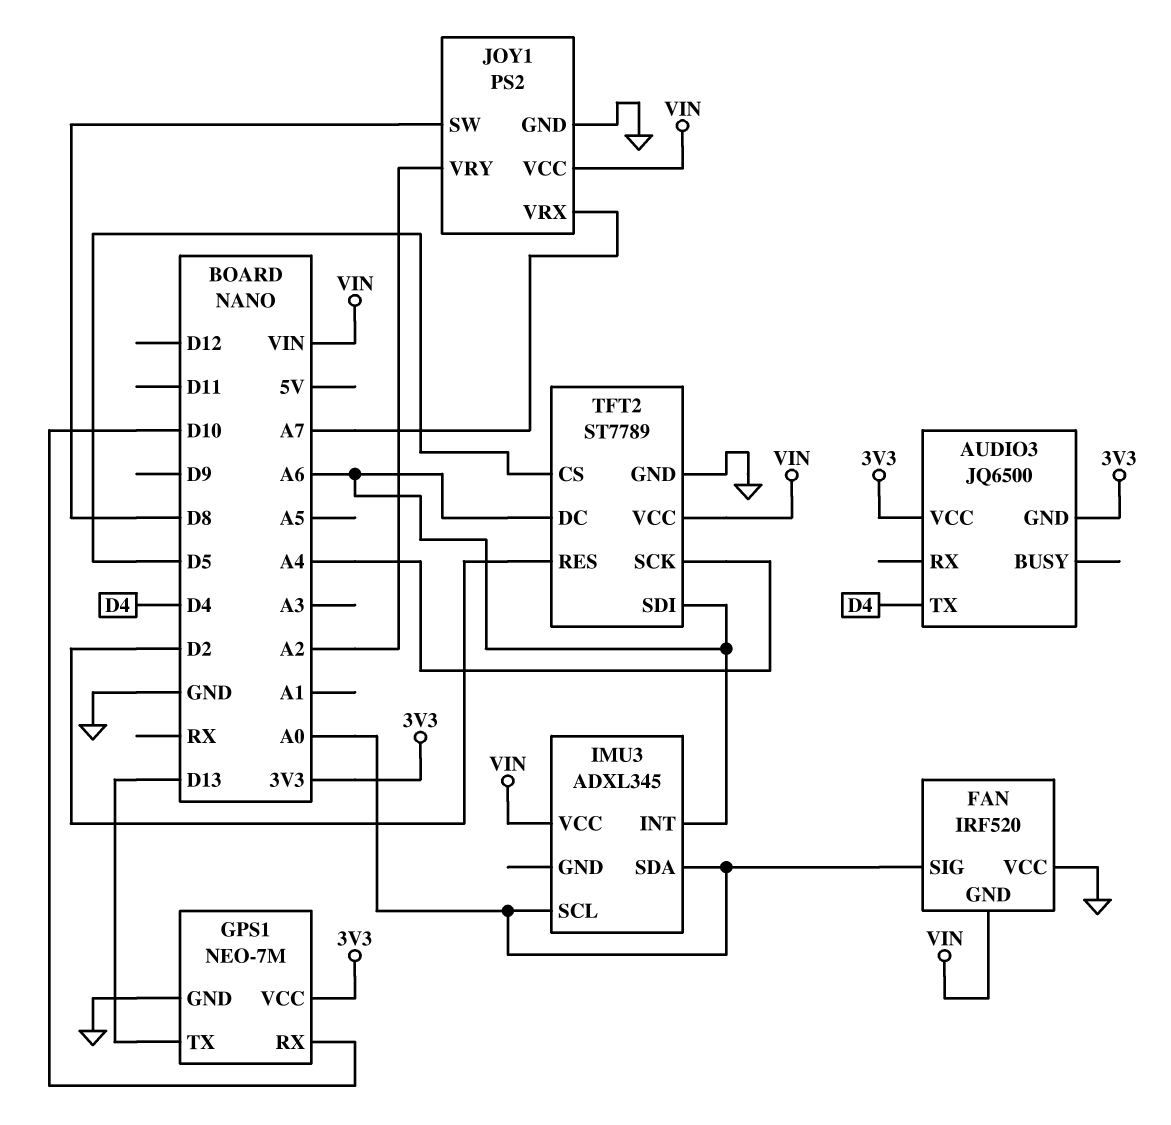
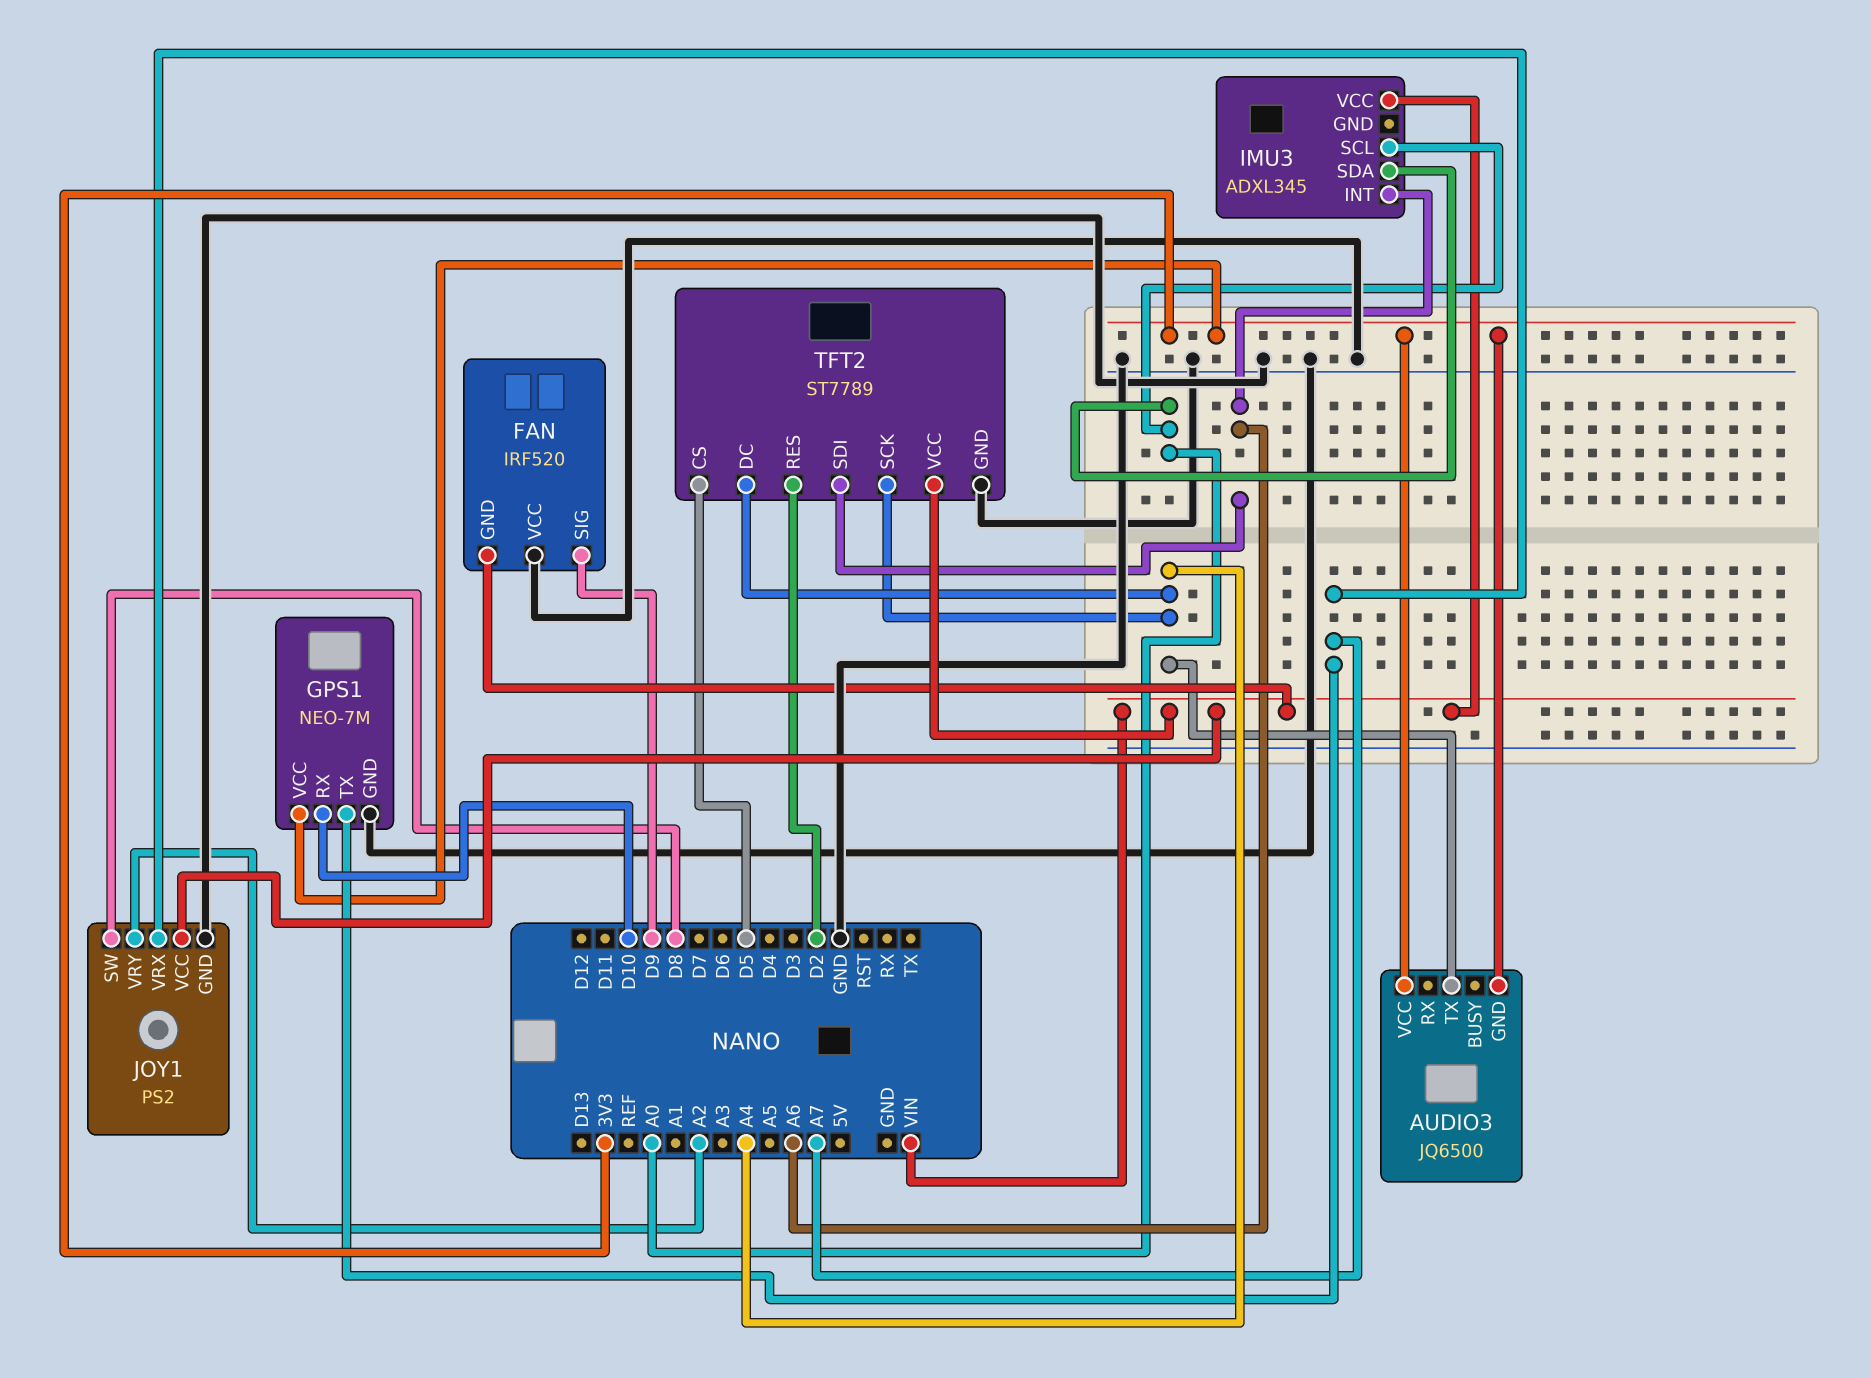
AUDIO3 pin TX: D4 -> A4
FAN pin SIG: A0 -> D9
GPS1 pin TX: D13 -> A7
TFT2 pin DC: A6 -> A4

